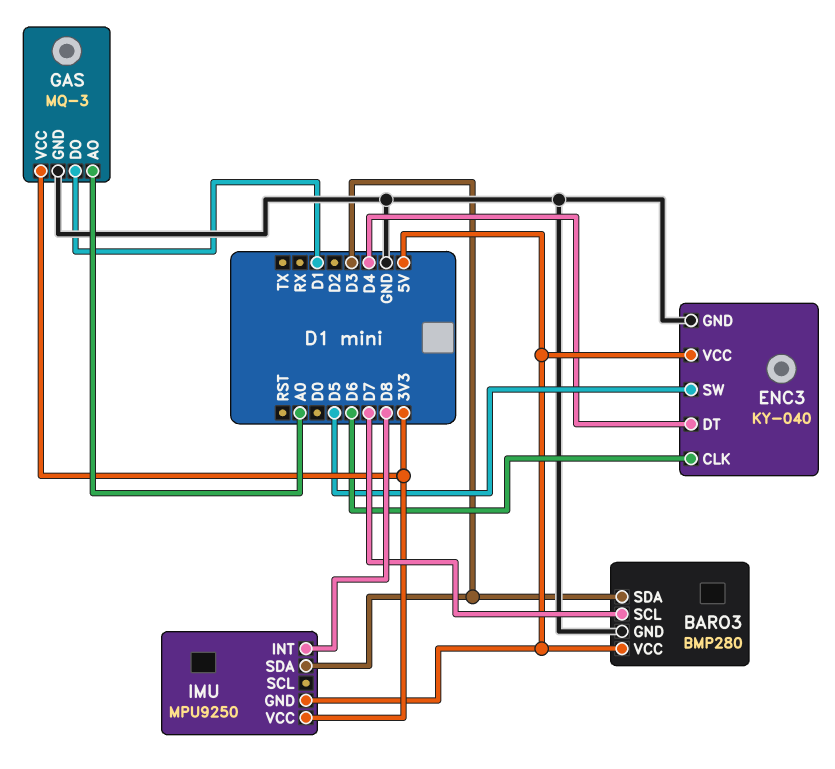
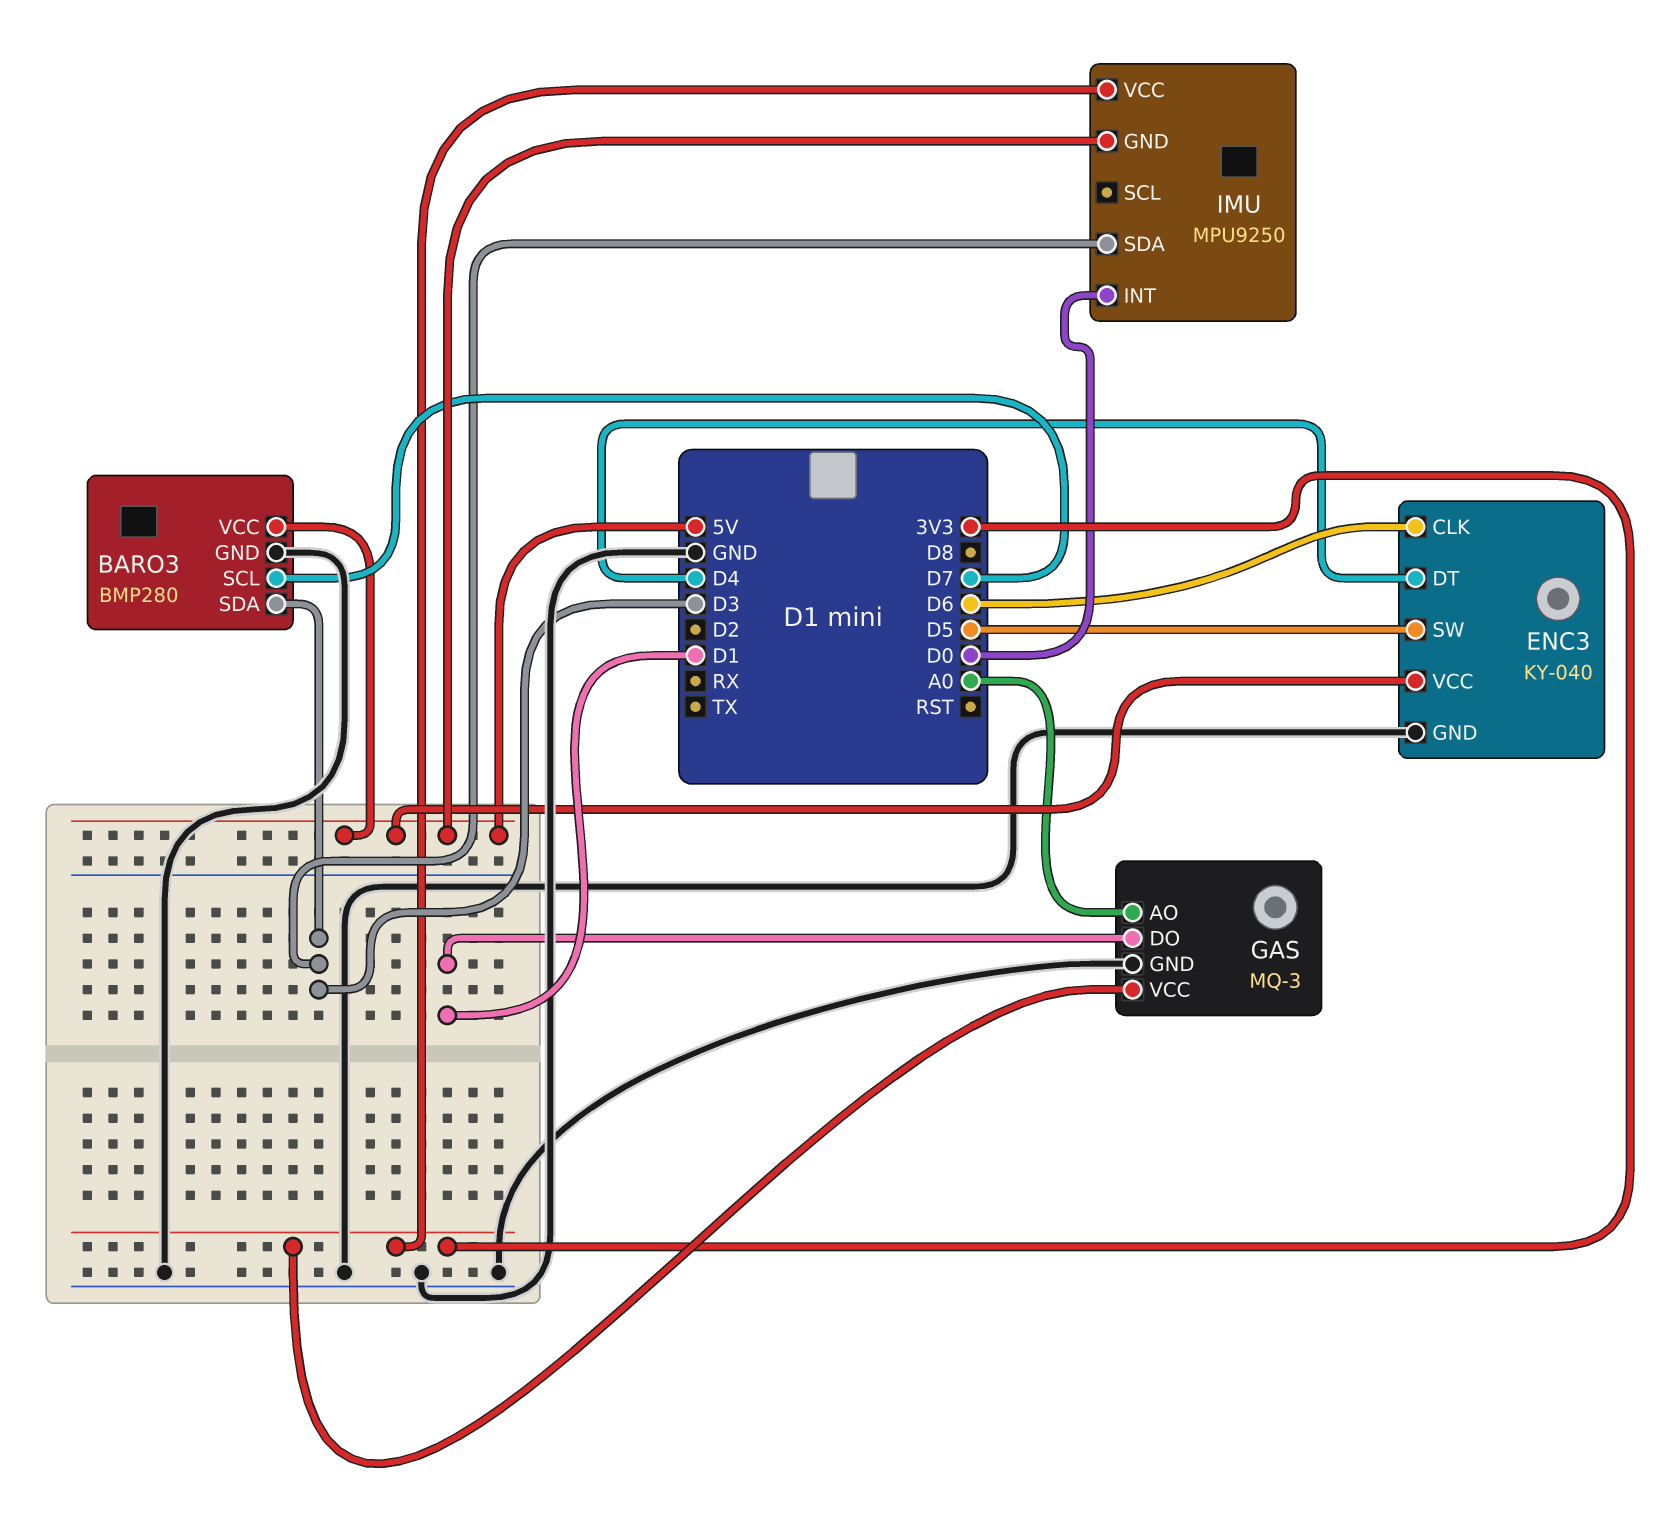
IMU pin INT: D8 -> D0

